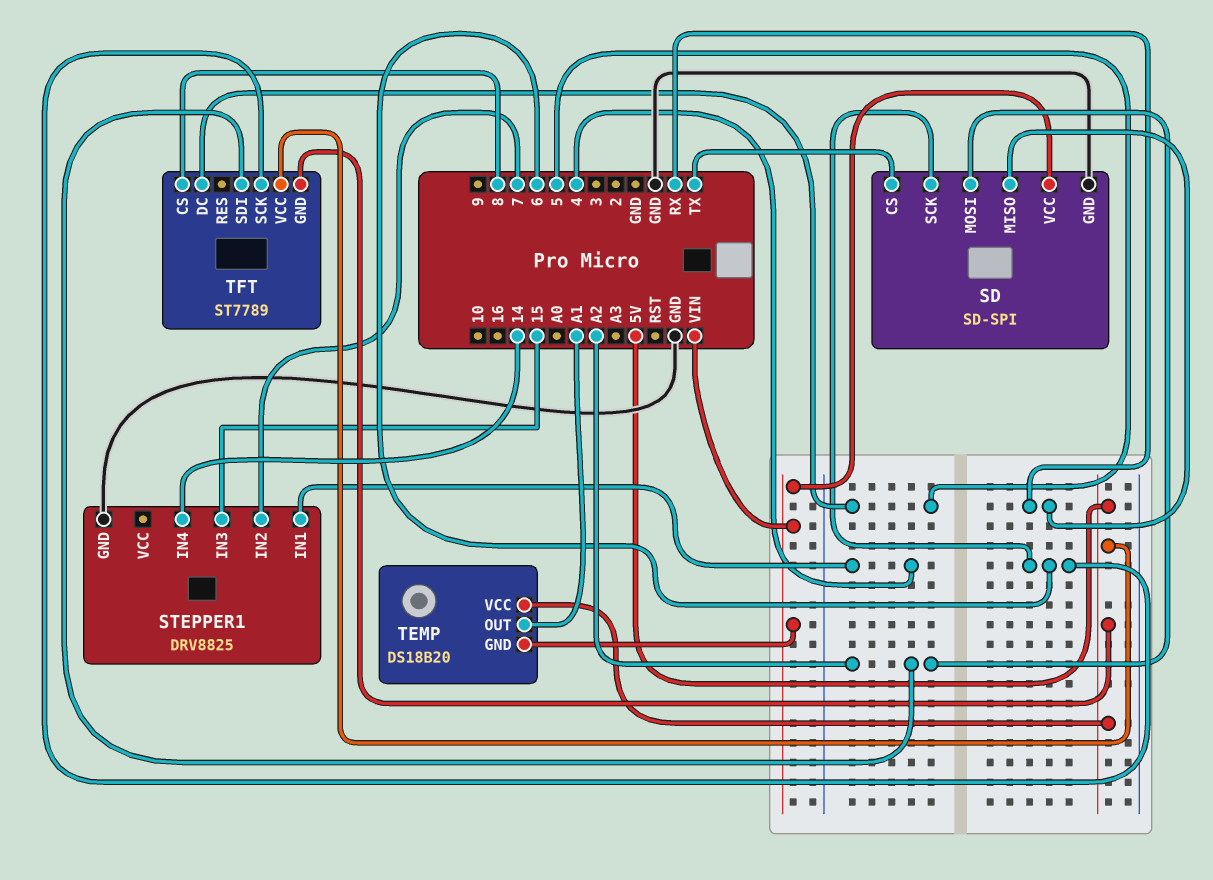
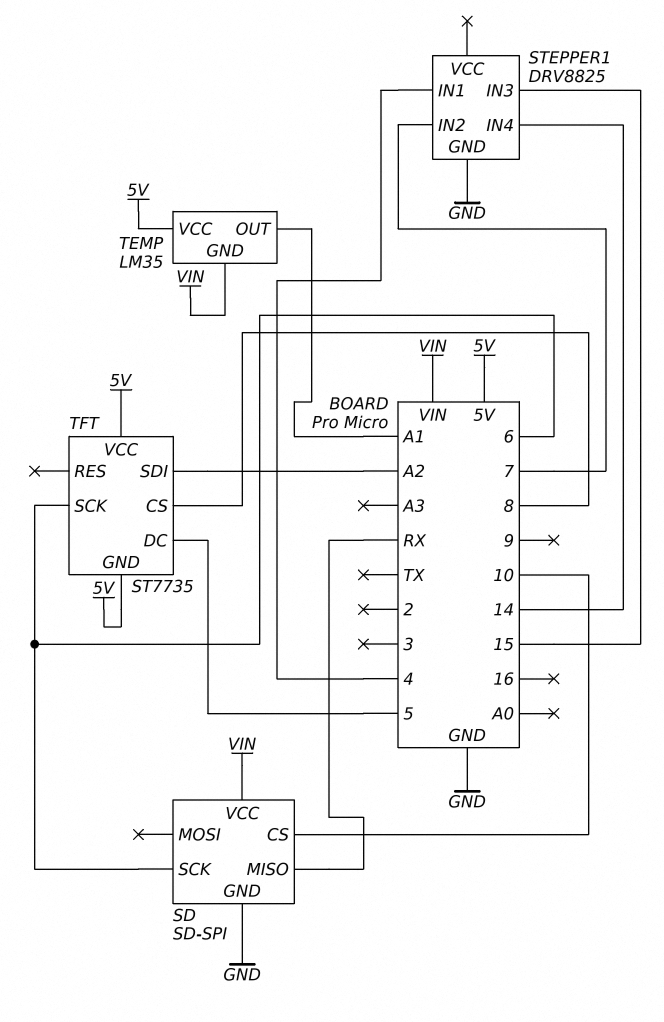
SD pin CS: TX -> 10
SD pin MOSI: A2 -> none
TEMP: DS18B20 -> LM35
TFT: ST7789 -> ST7735

